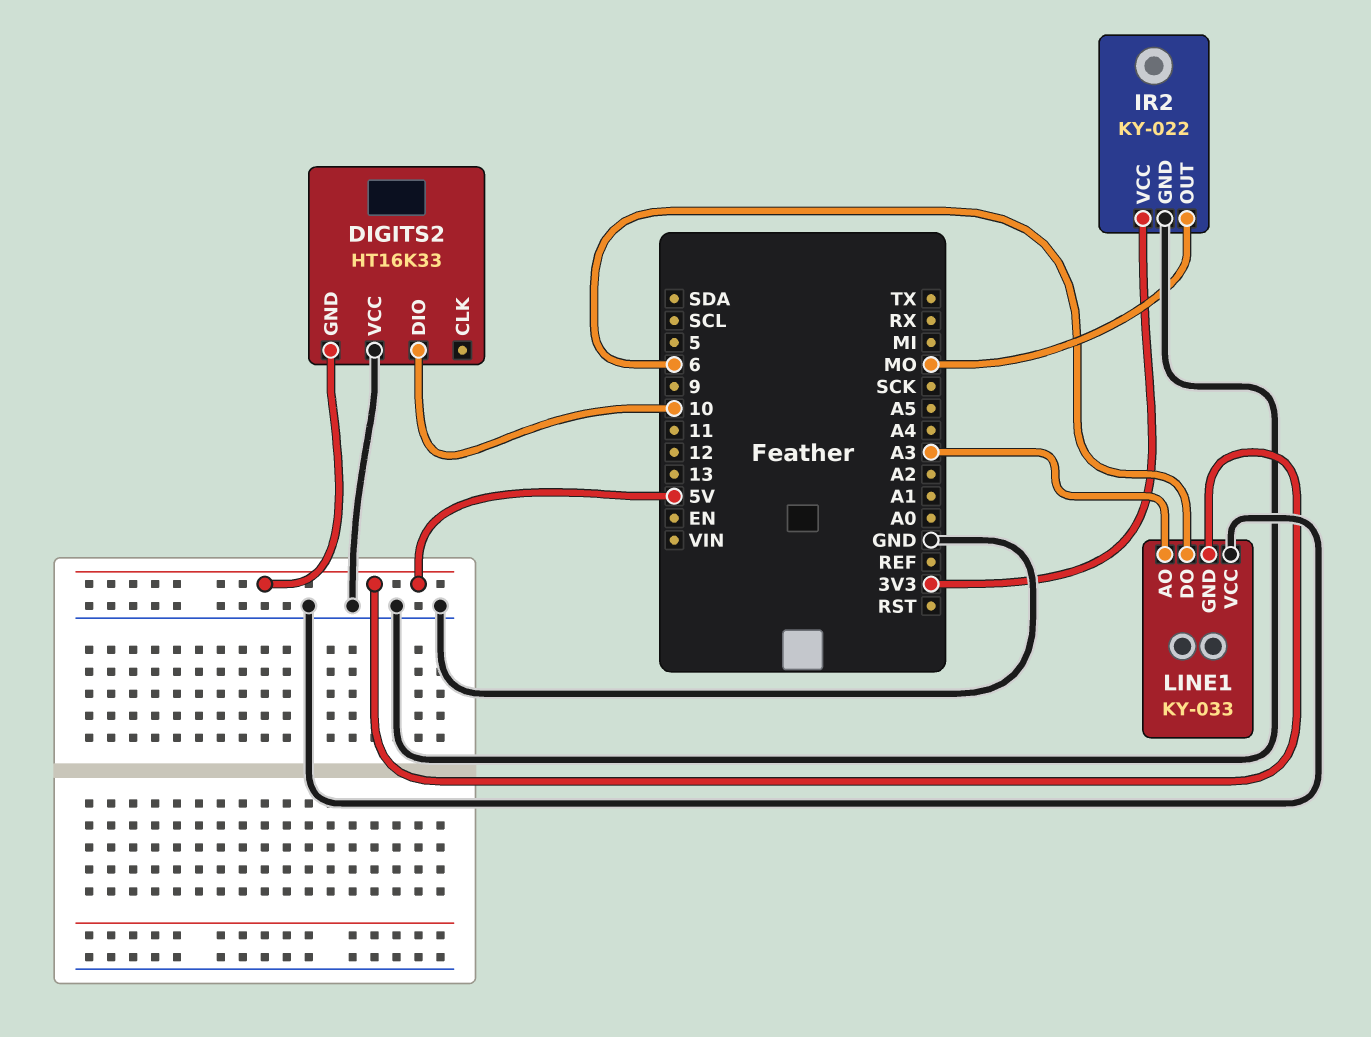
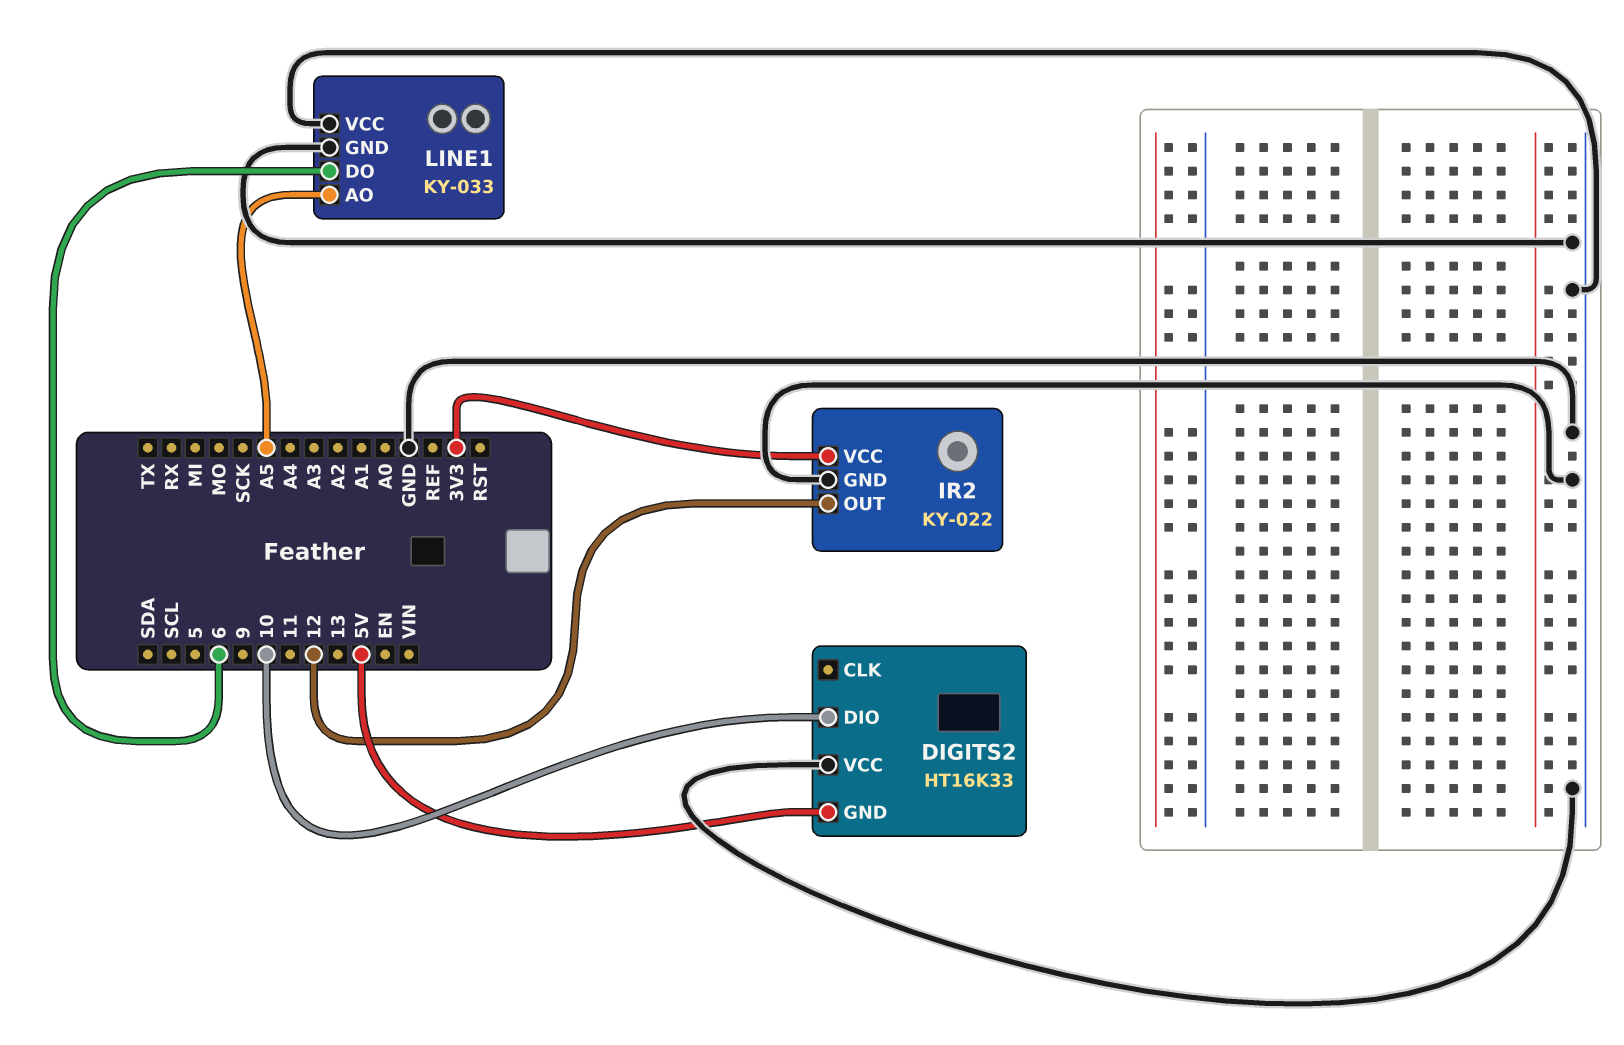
IR2 pin OUT: MO -> 12
LINE1 pin AO: A3 -> A5
LINE1 pin GND: 5V -> GND

